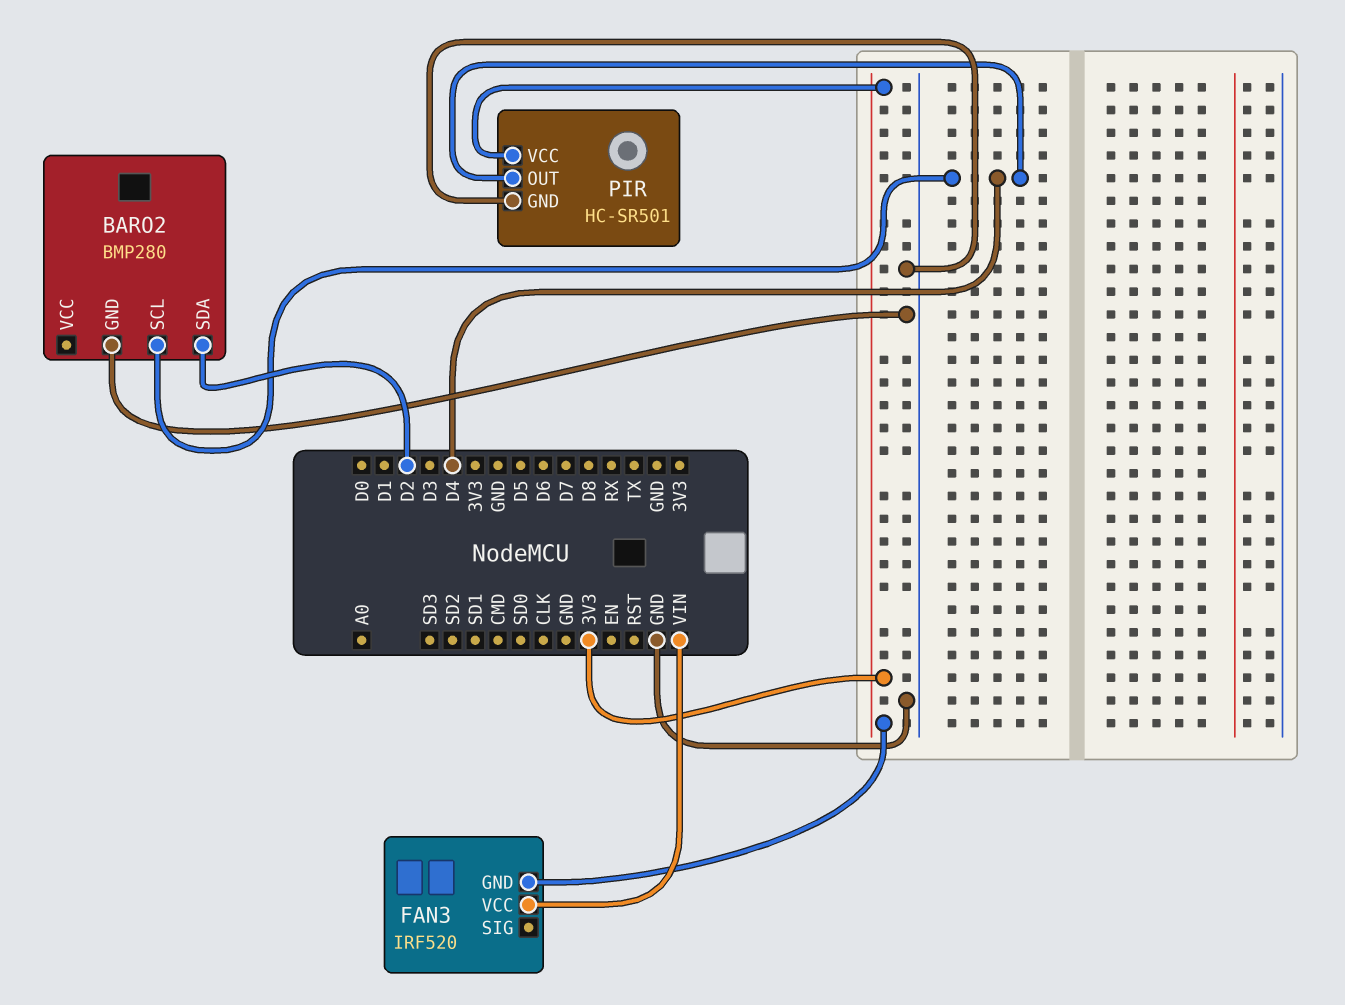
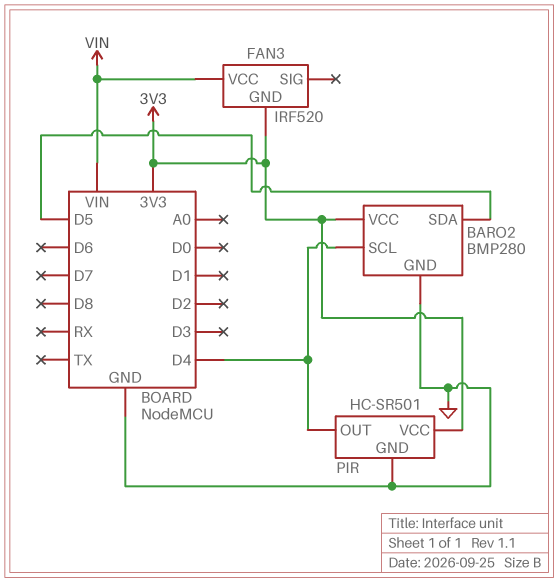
BARO2 pin SDA: D2 -> D5
BARO2 pin VCC: none -> 3V3

